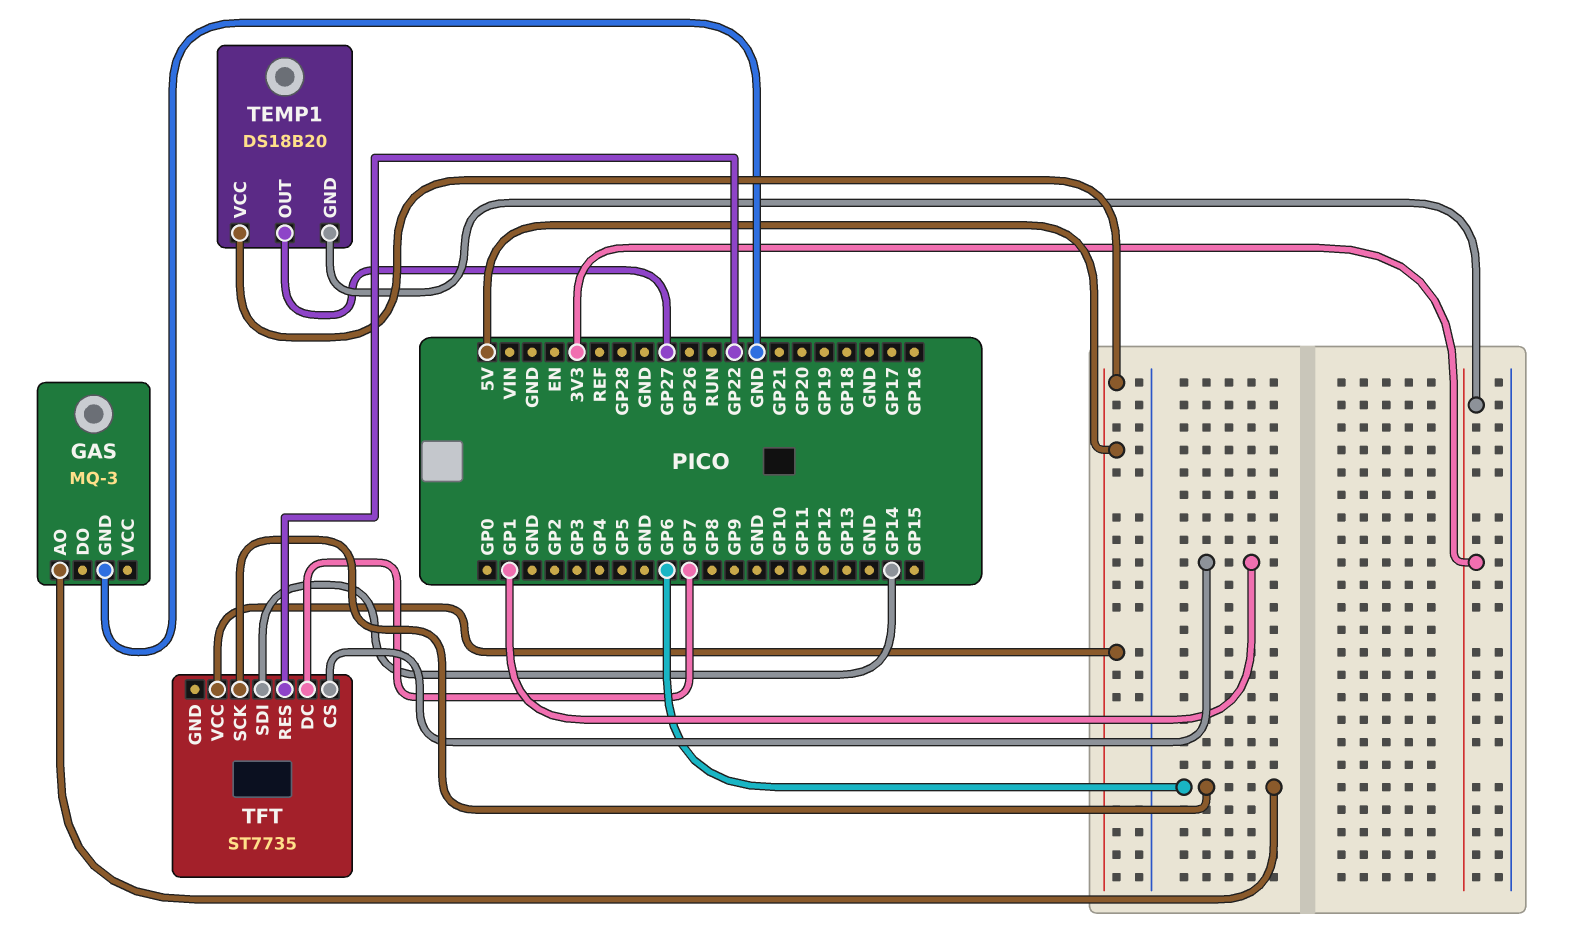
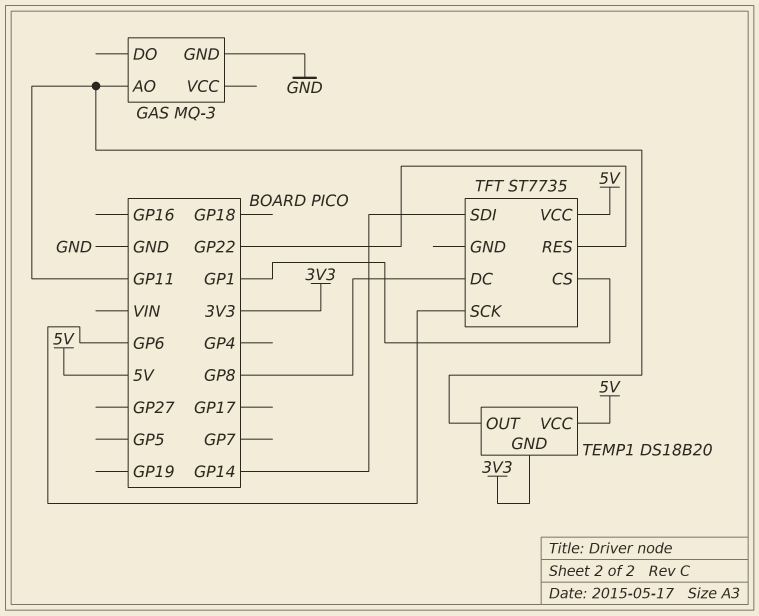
GAS pin AO: GP6 -> GP11
TEMP1 pin OUT: GP27 -> GP11
TFT pin DC: GP7 -> GP8

